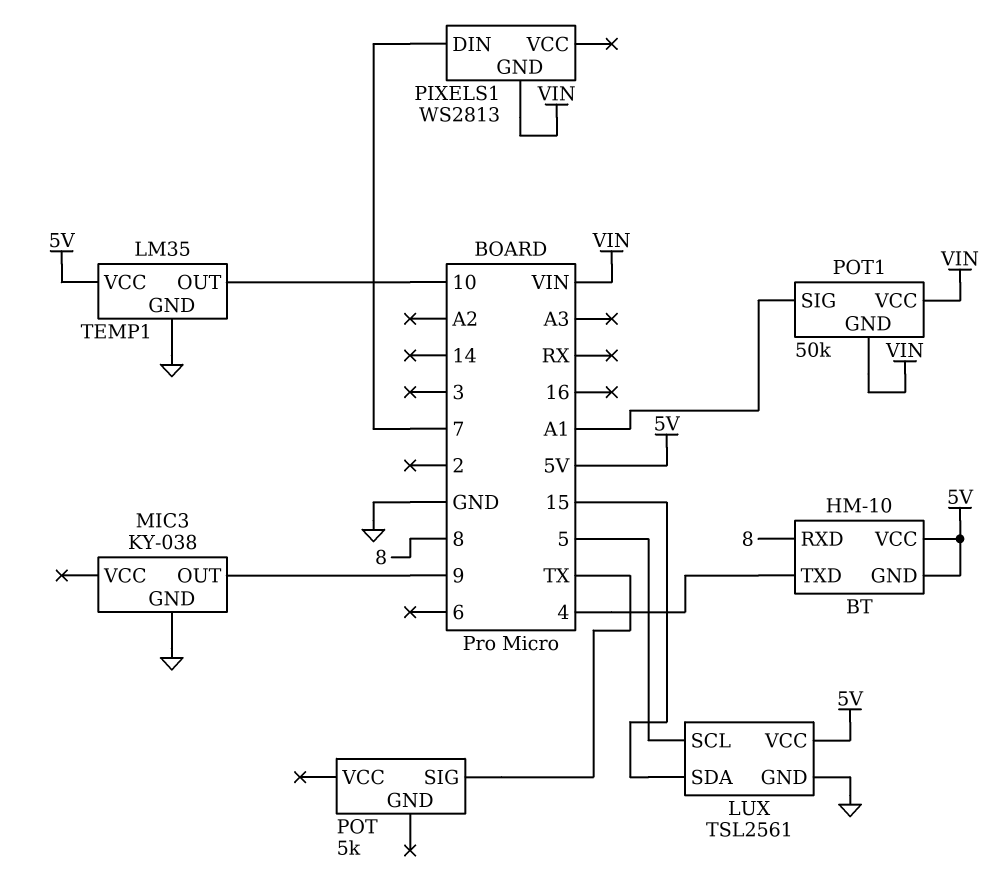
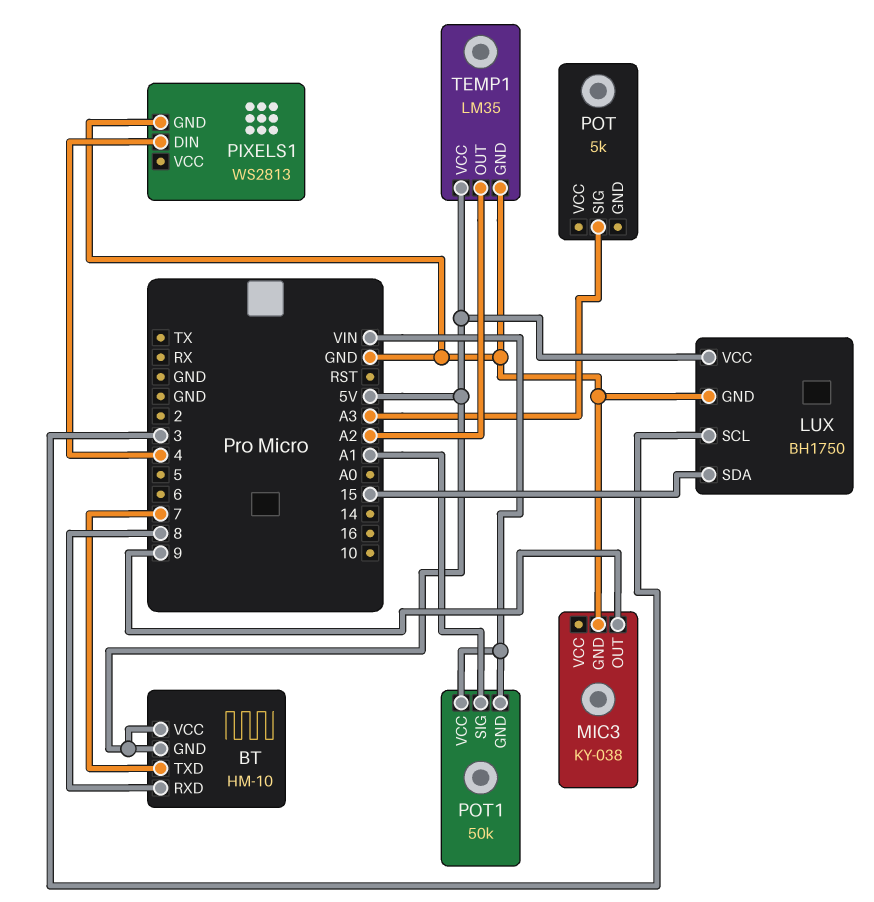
BT pin TXD: 4 -> 7
LUX: TSL2561 -> BH1750
LUX pin SCL: 5 -> 3
PIXELS1 pin DIN: 7 -> 4
PIXELS1 pin GND: VIN -> GND
POT pin SIG: TX -> A3
TEMP1 pin OUT: 10 -> A2

